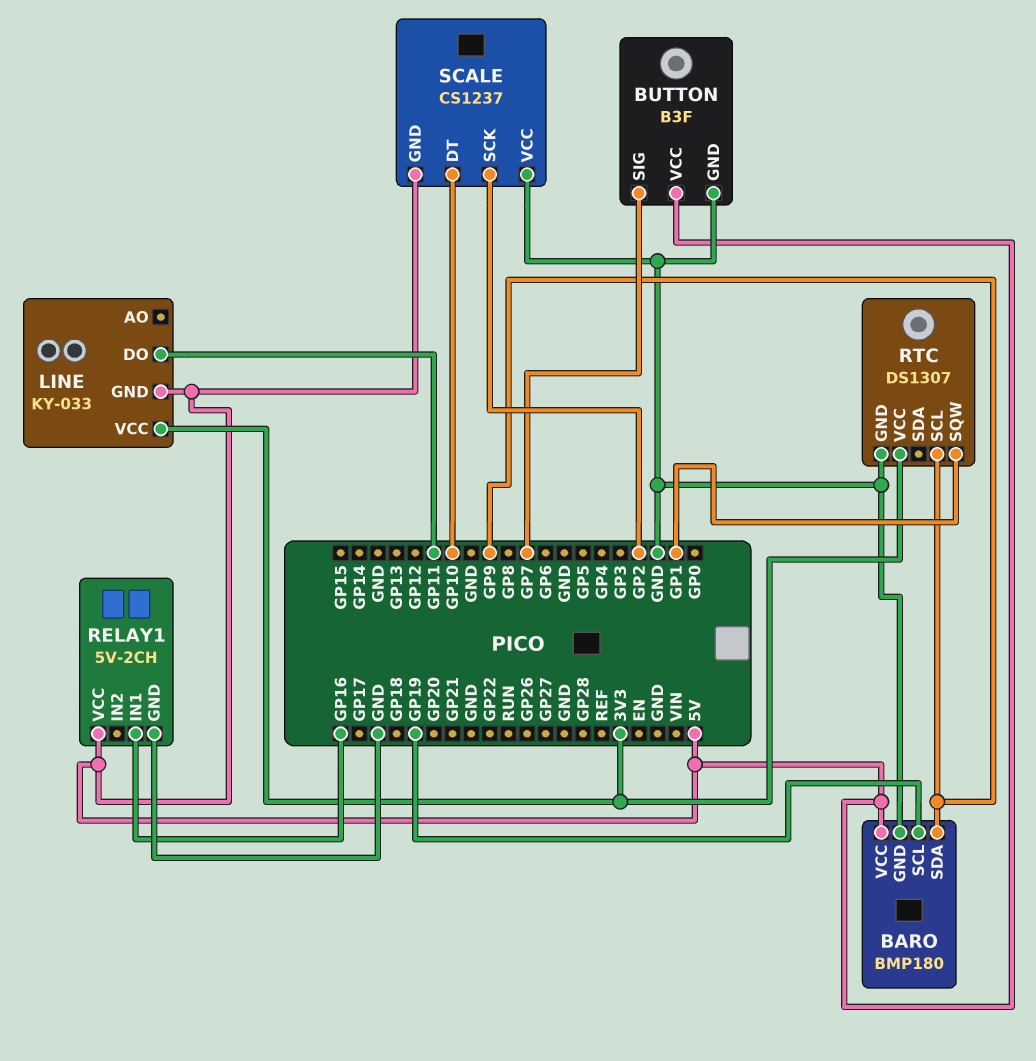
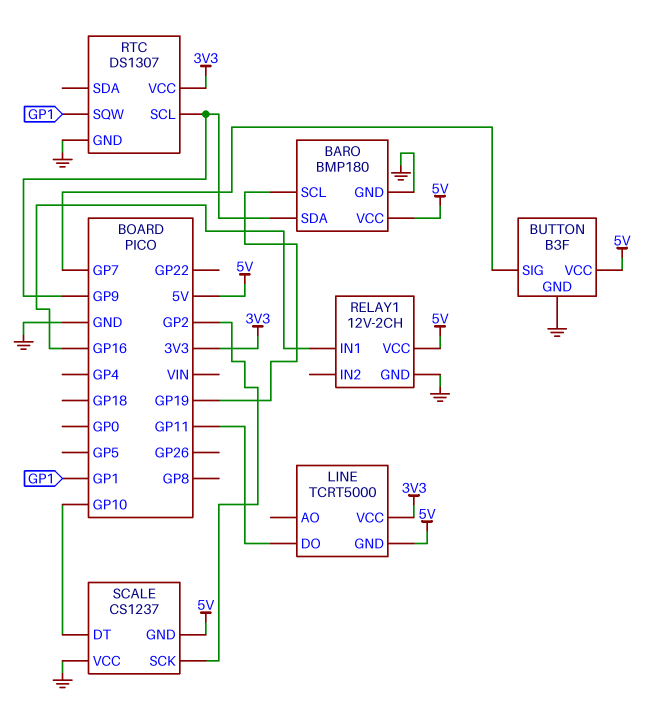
LINE: KY-033 -> TCRT5000
RELAY1: 5V-2CH -> 12V-2CH

